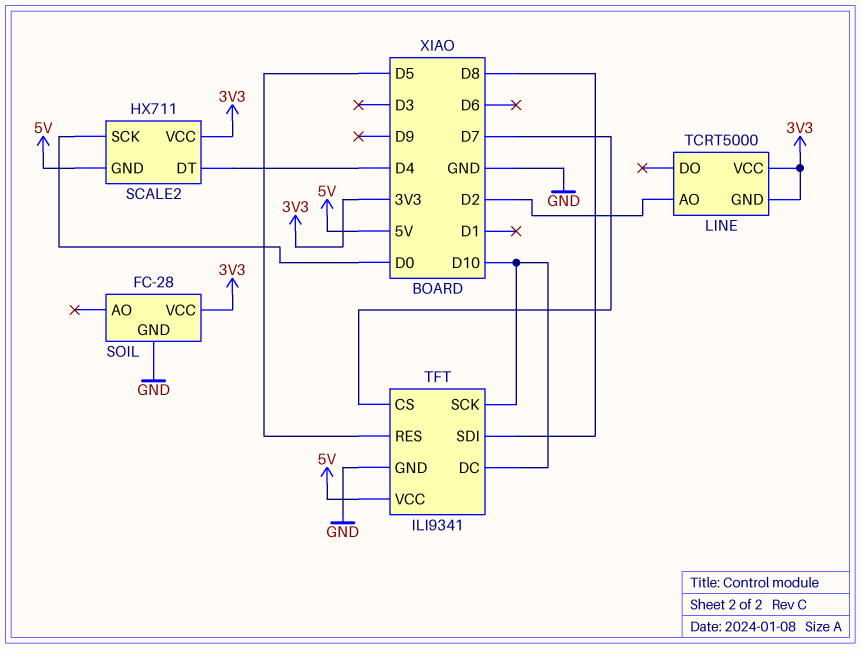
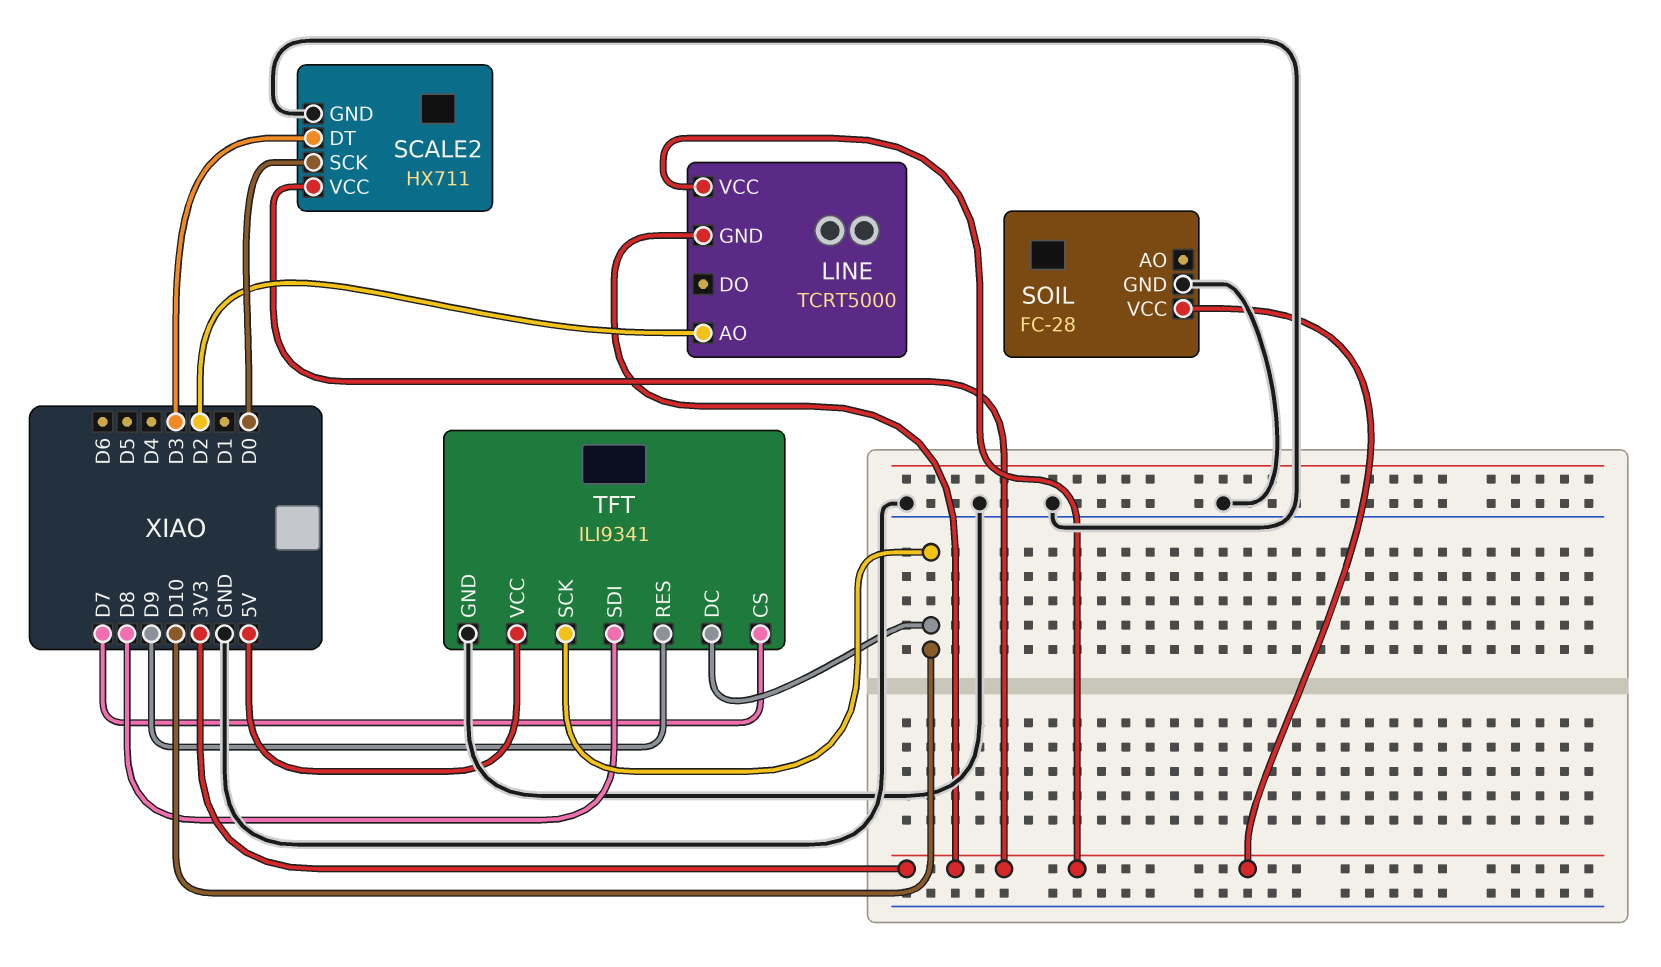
SCALE2 pin DT: D4 -> D3
SCALE2 pin GND: 5V -> GND
TFT pin RES: D5 -> D9

